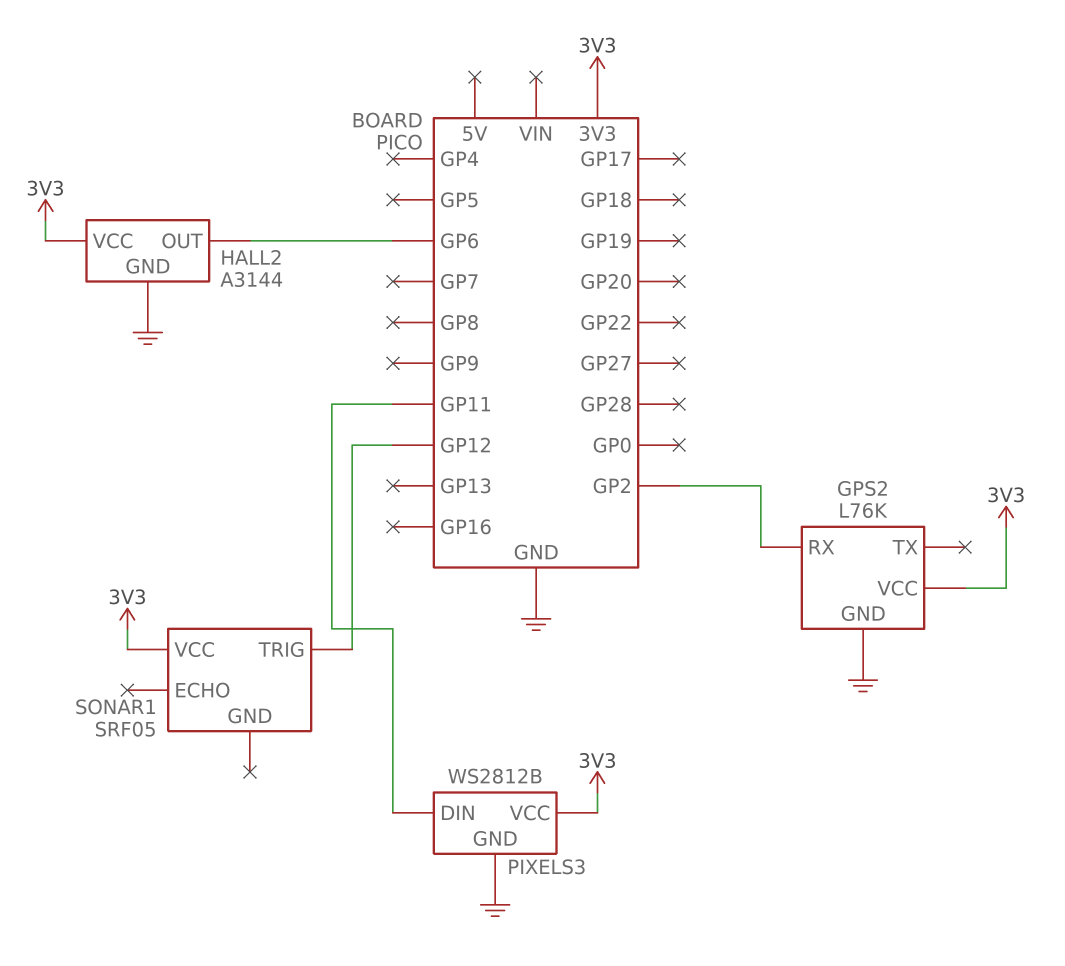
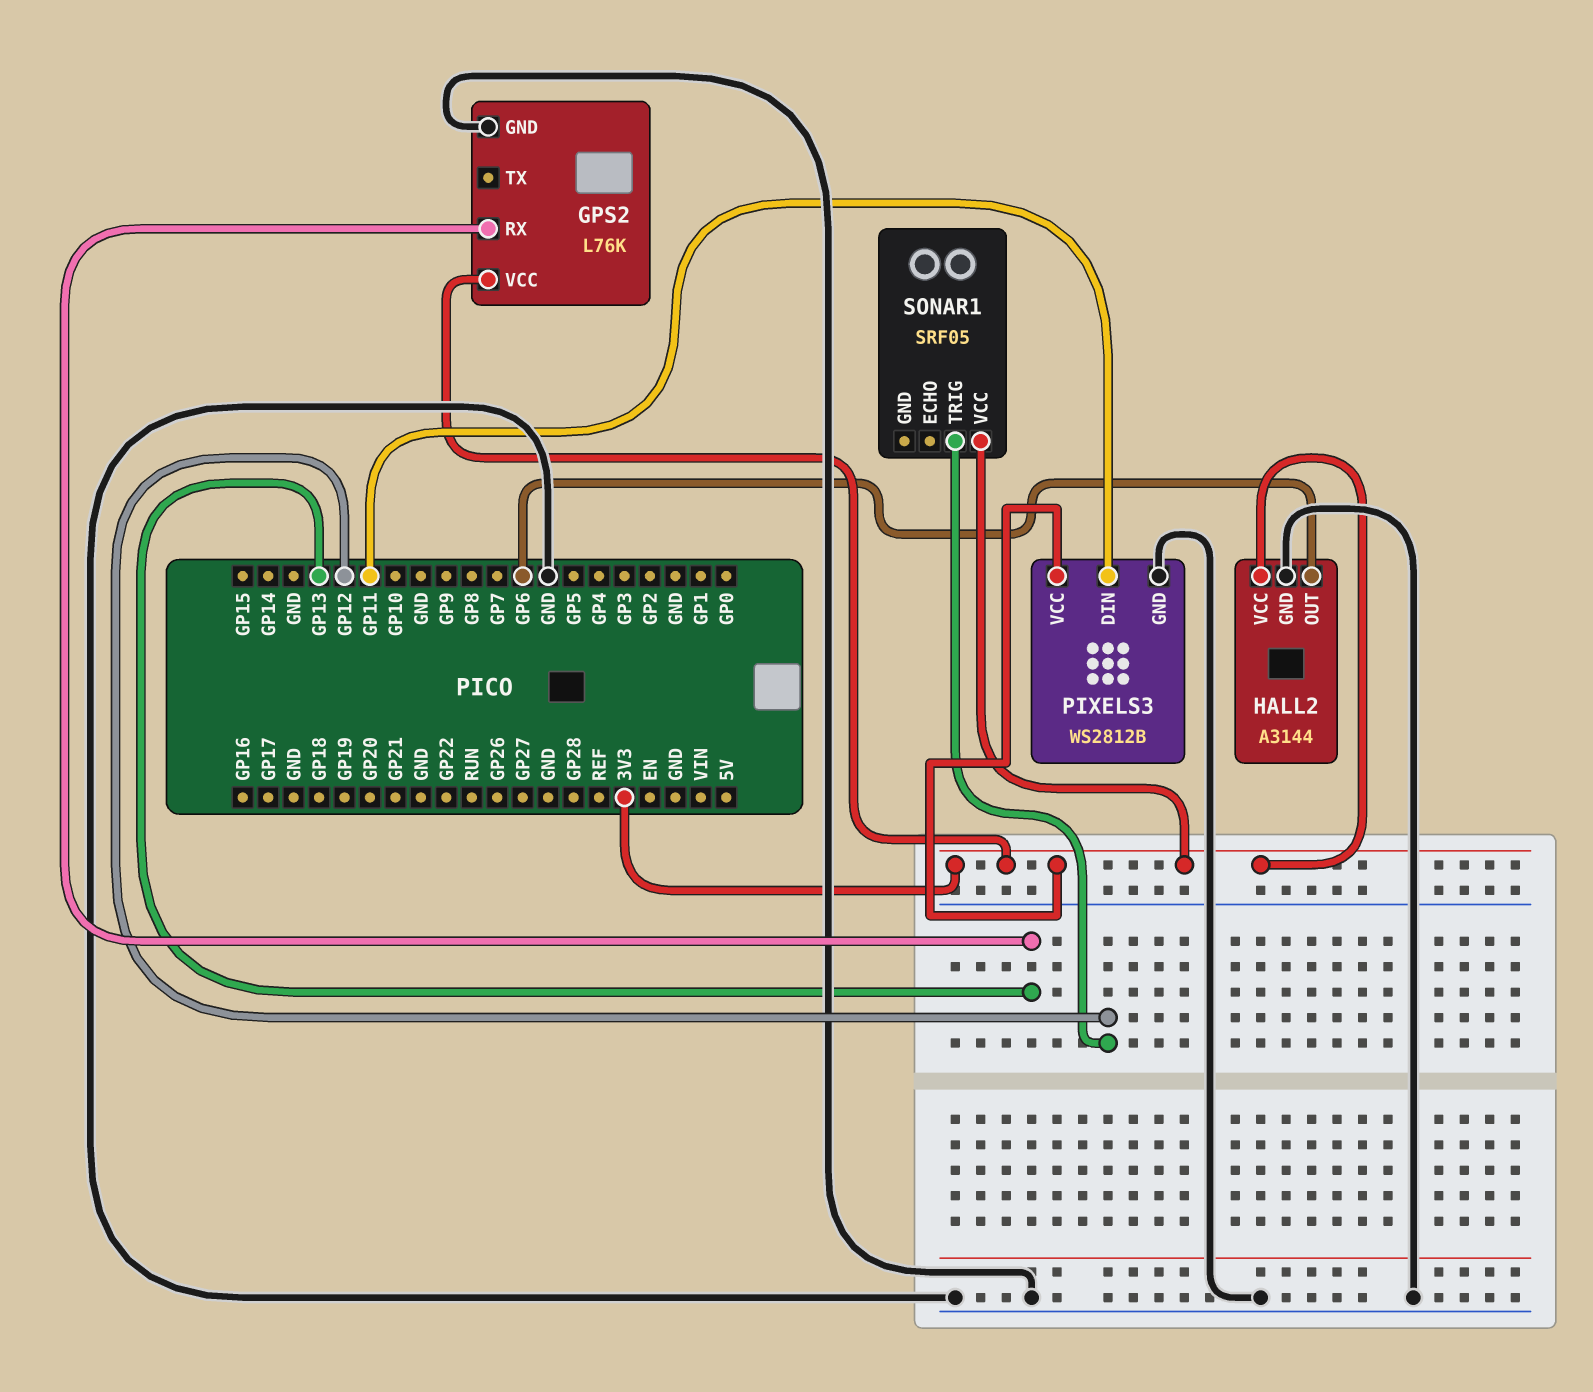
GPS2 pin RX: GP2 -> GP13

